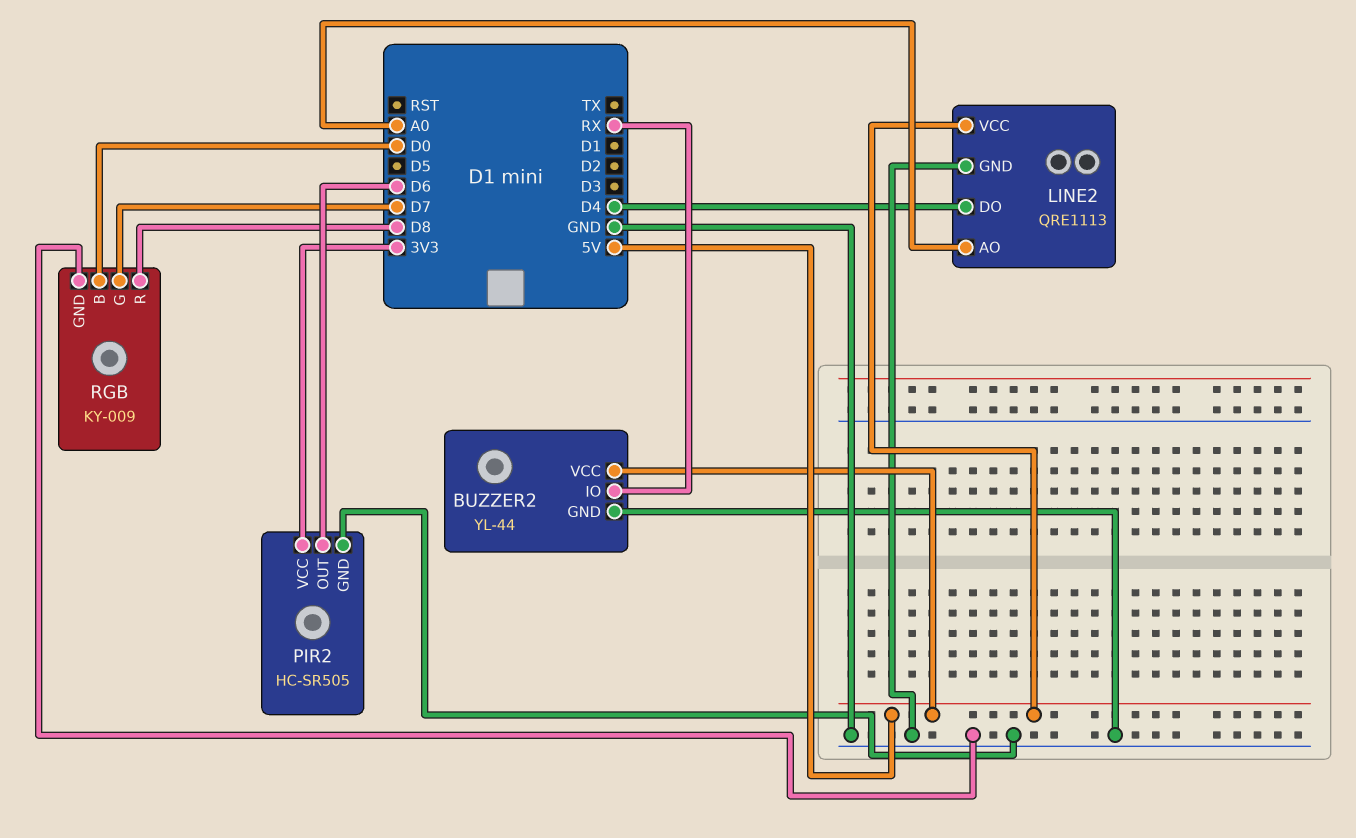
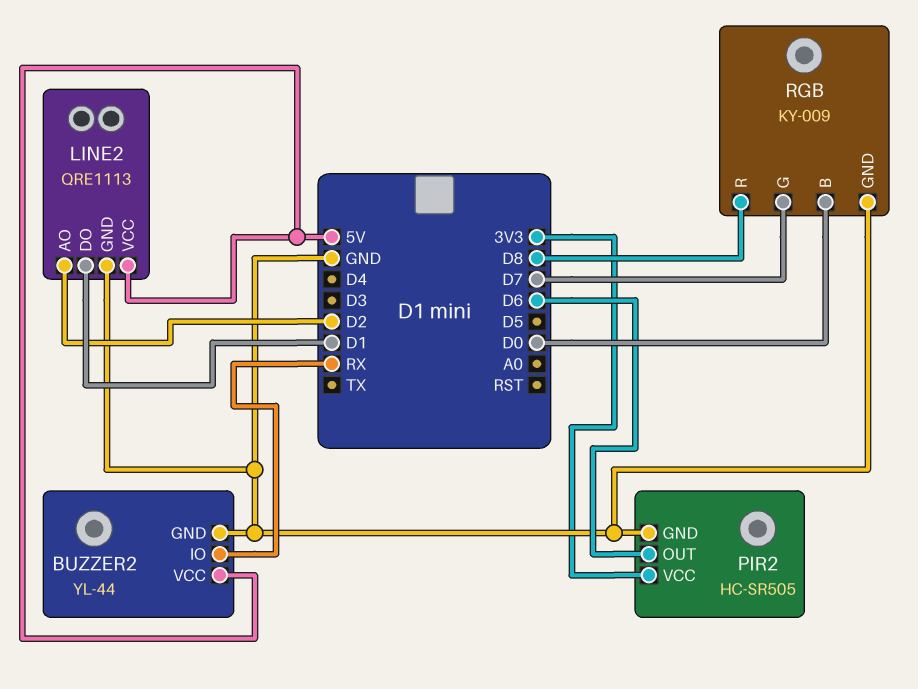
LINE2 pin AO: A0 -> D2
LINE2 pin DO: D4 -> D1

